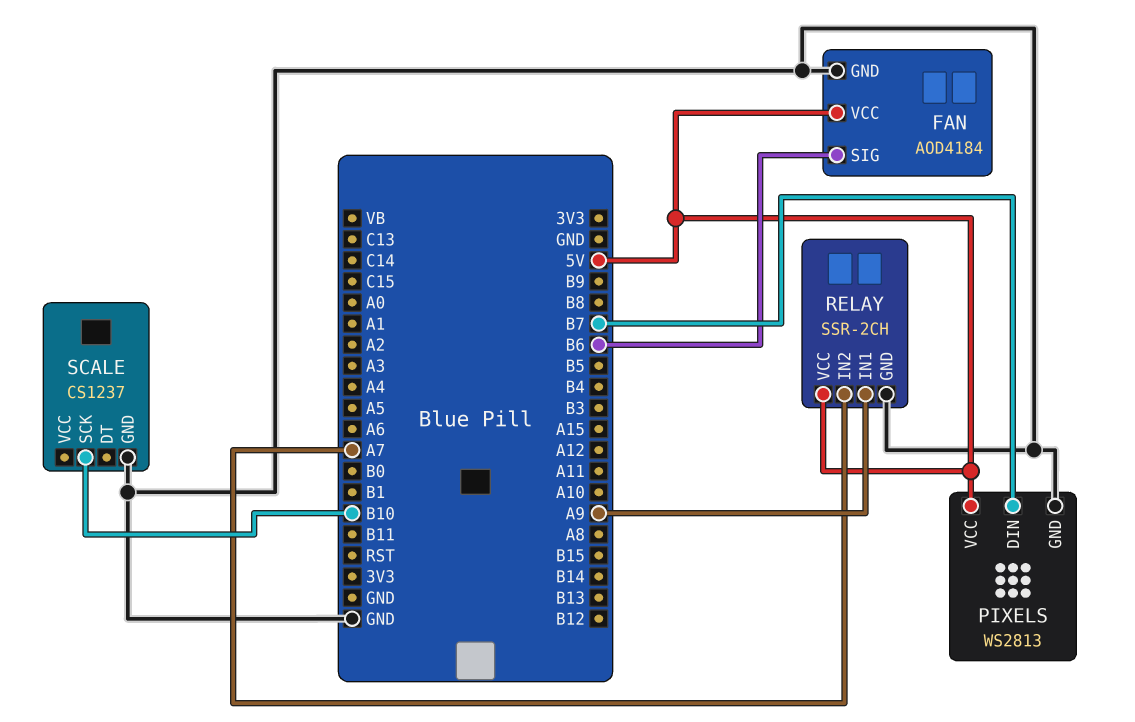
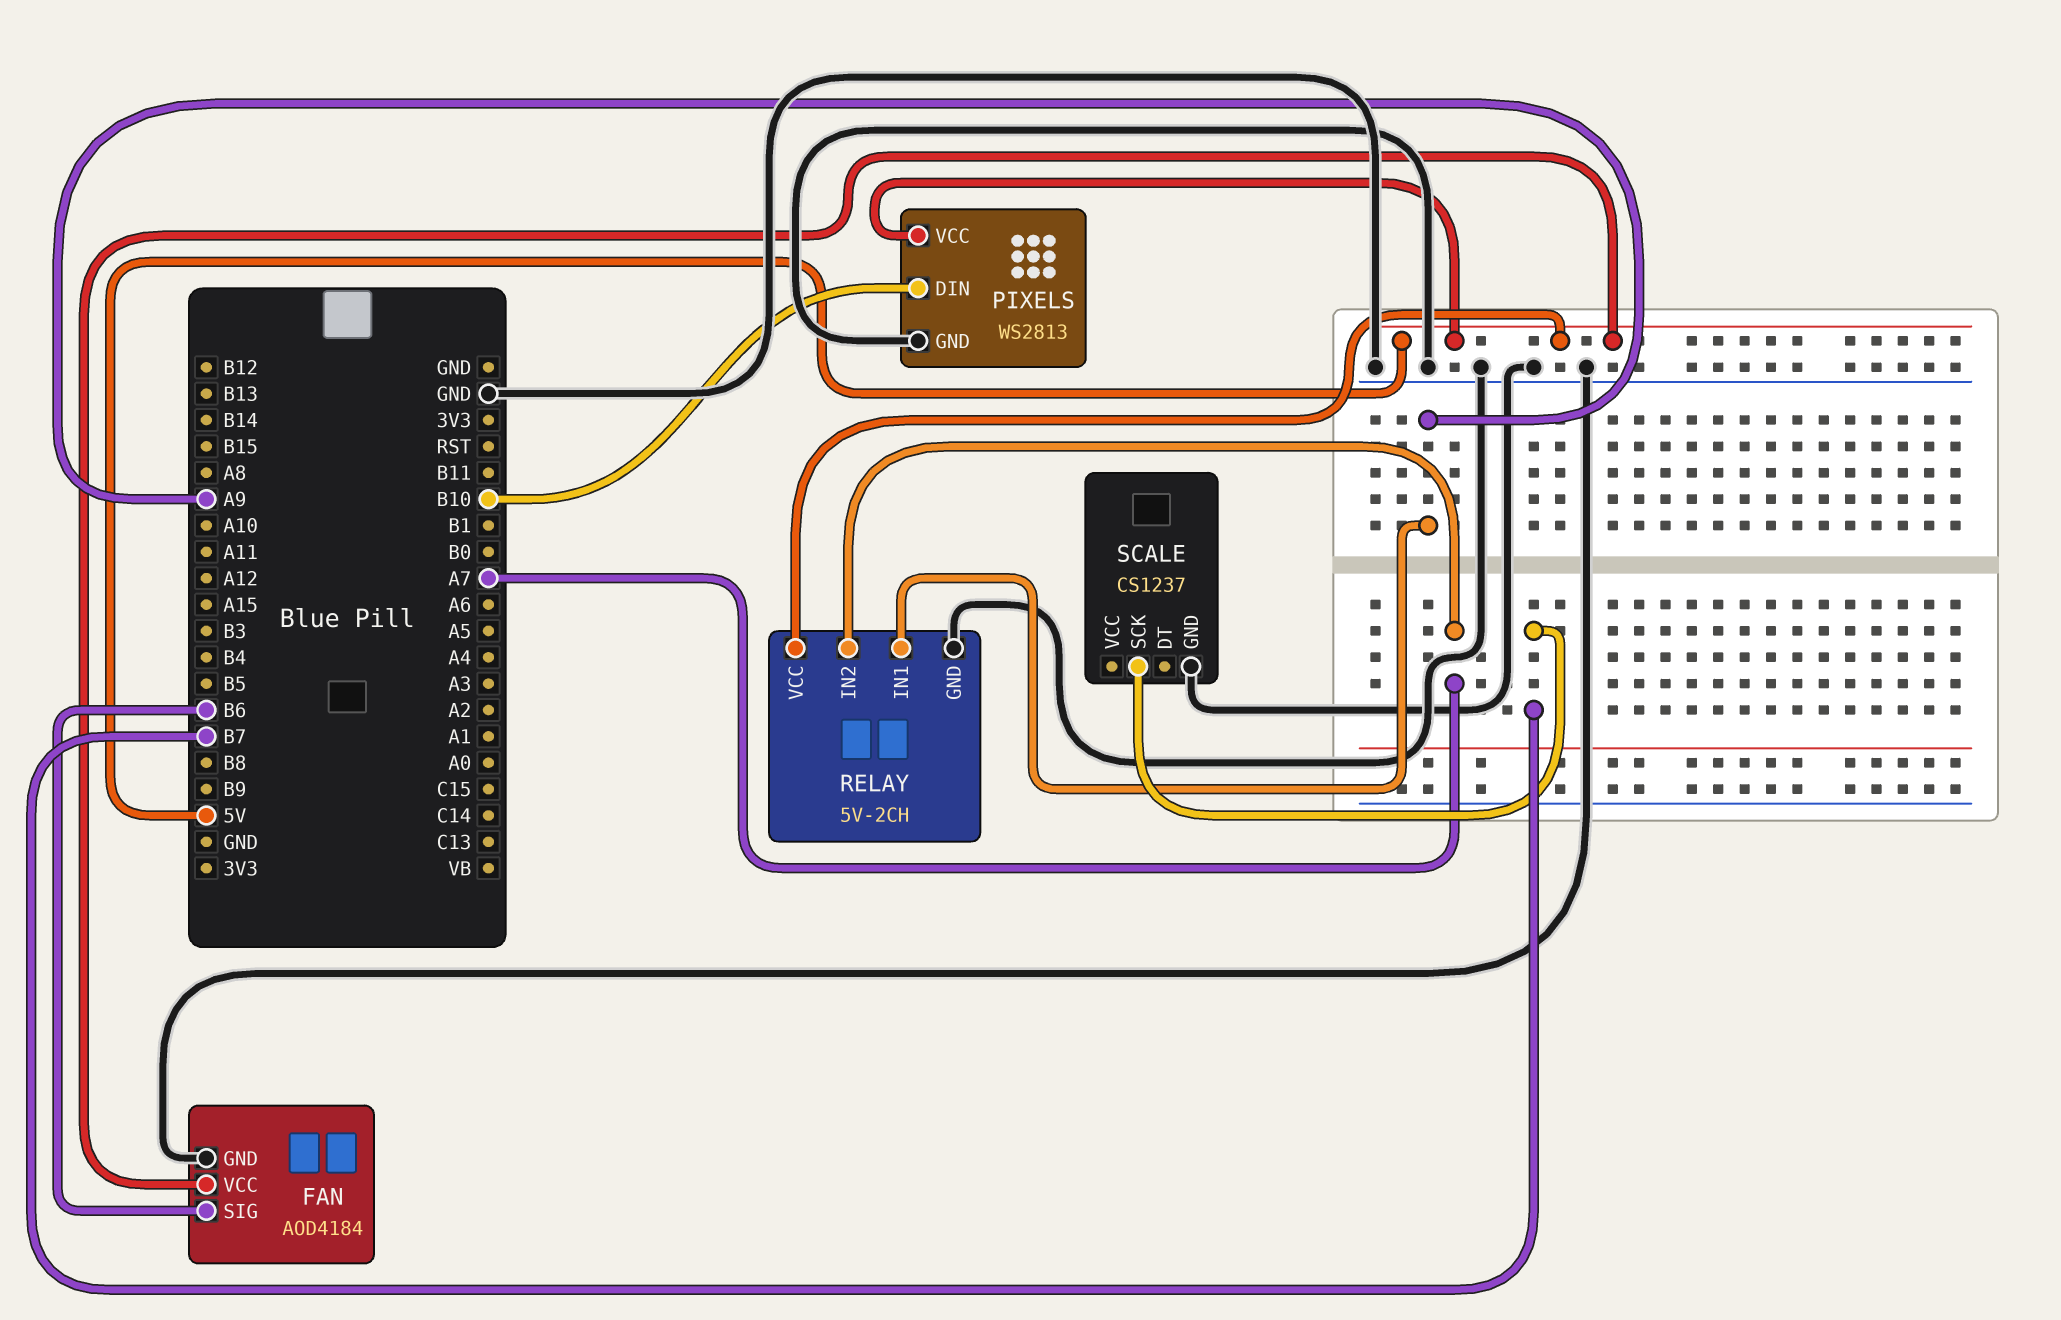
PIXELS pin DIN: B7 -> B10
RELAY: SSR-2CH -> 5V-2CH
SCALE pin SCK: B10 -> B7

